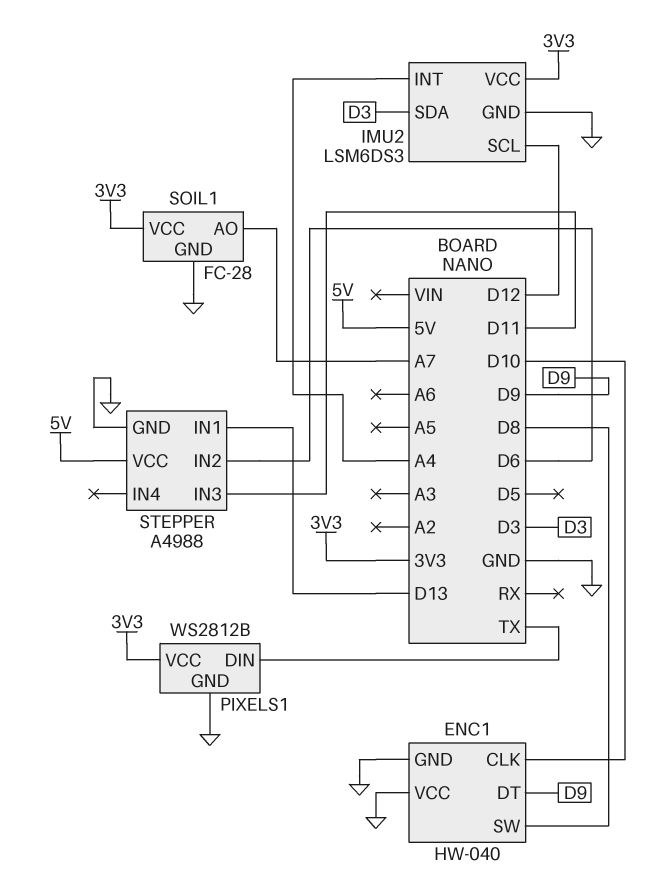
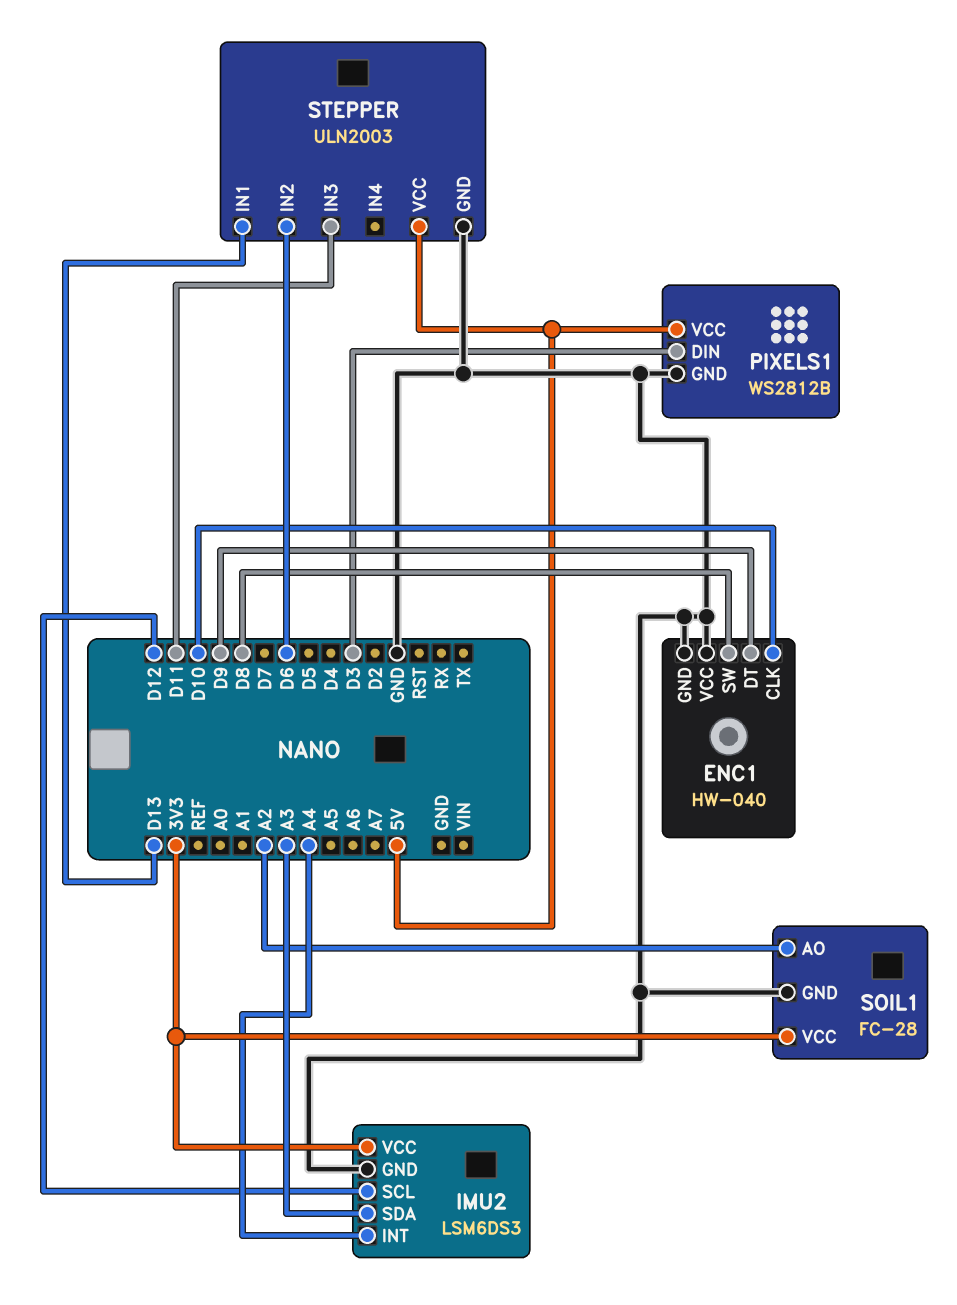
IMU2 pin SDA: D3 -> A3
PIXELS1 pin DIN: TX -> D3
PIXELS1 pin VCC: 3V3 -> 5V
SOIL1 pin AO: A7 -> A2
STEPPER: A4988 -> ULN2003

